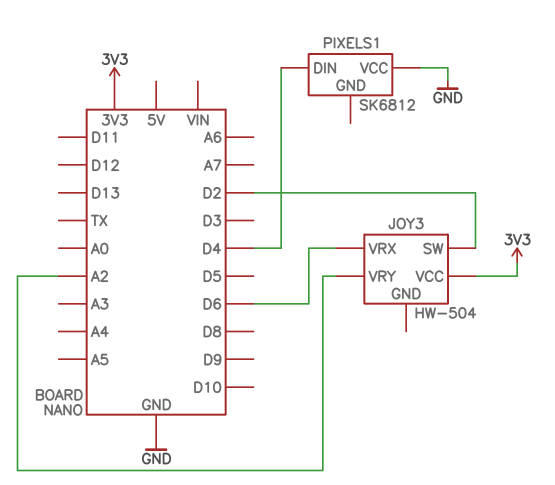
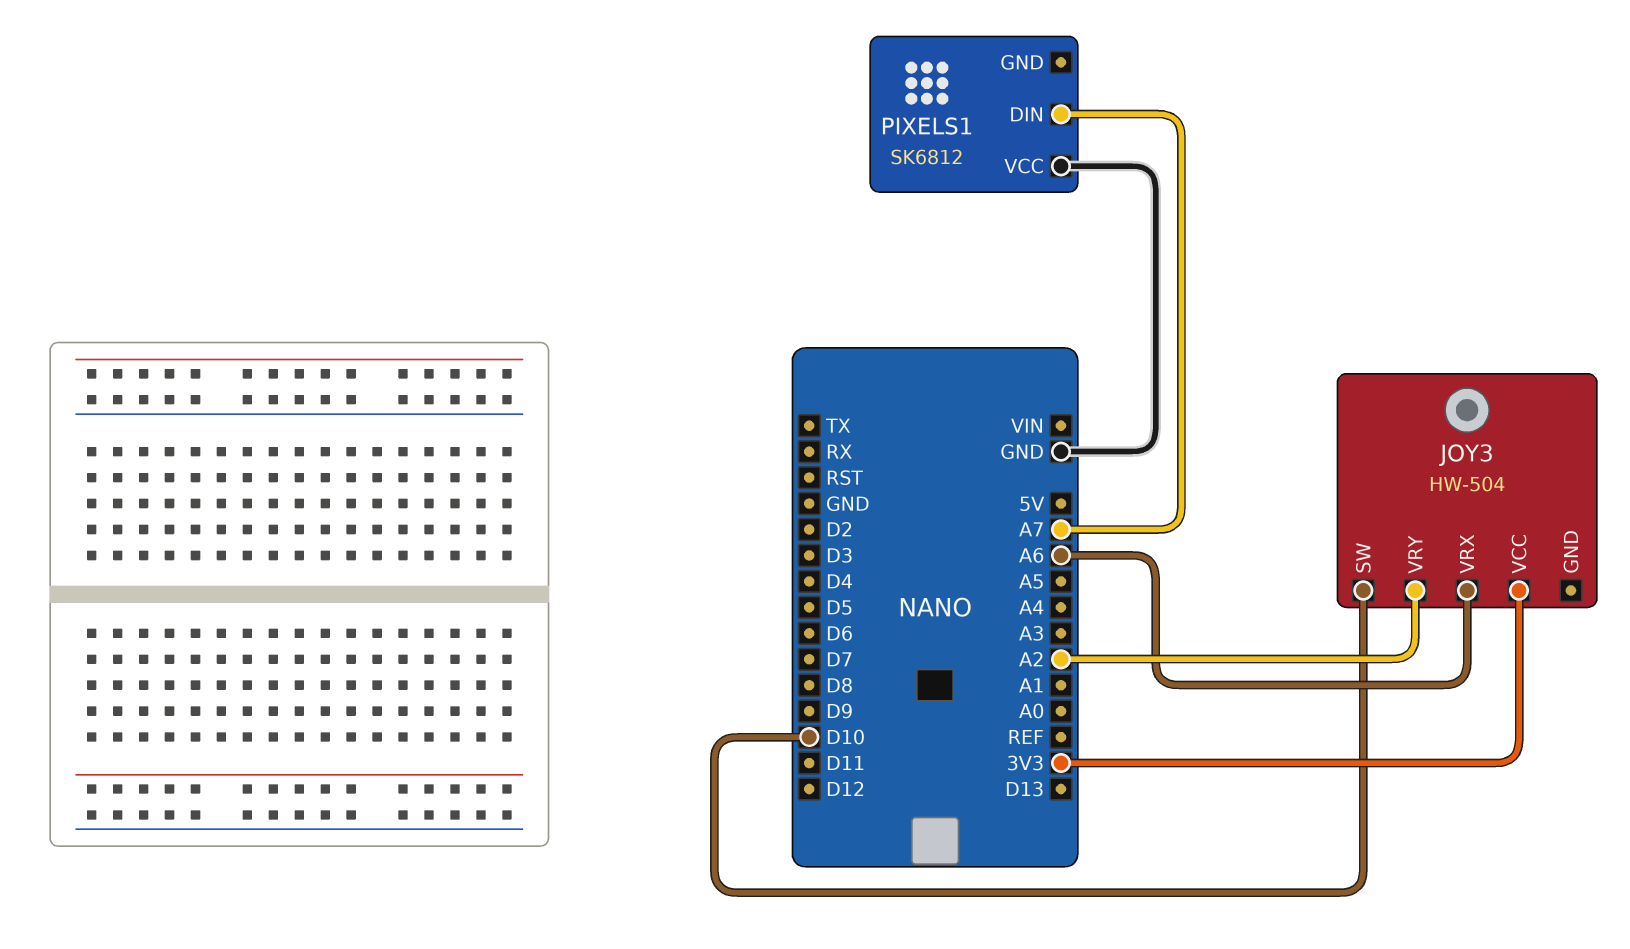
JOY3 pin SW: D2 -> D10
JOY3 pin VRX: D6 -> A6
PIXELS1 pin DIN: D4 -> A7

